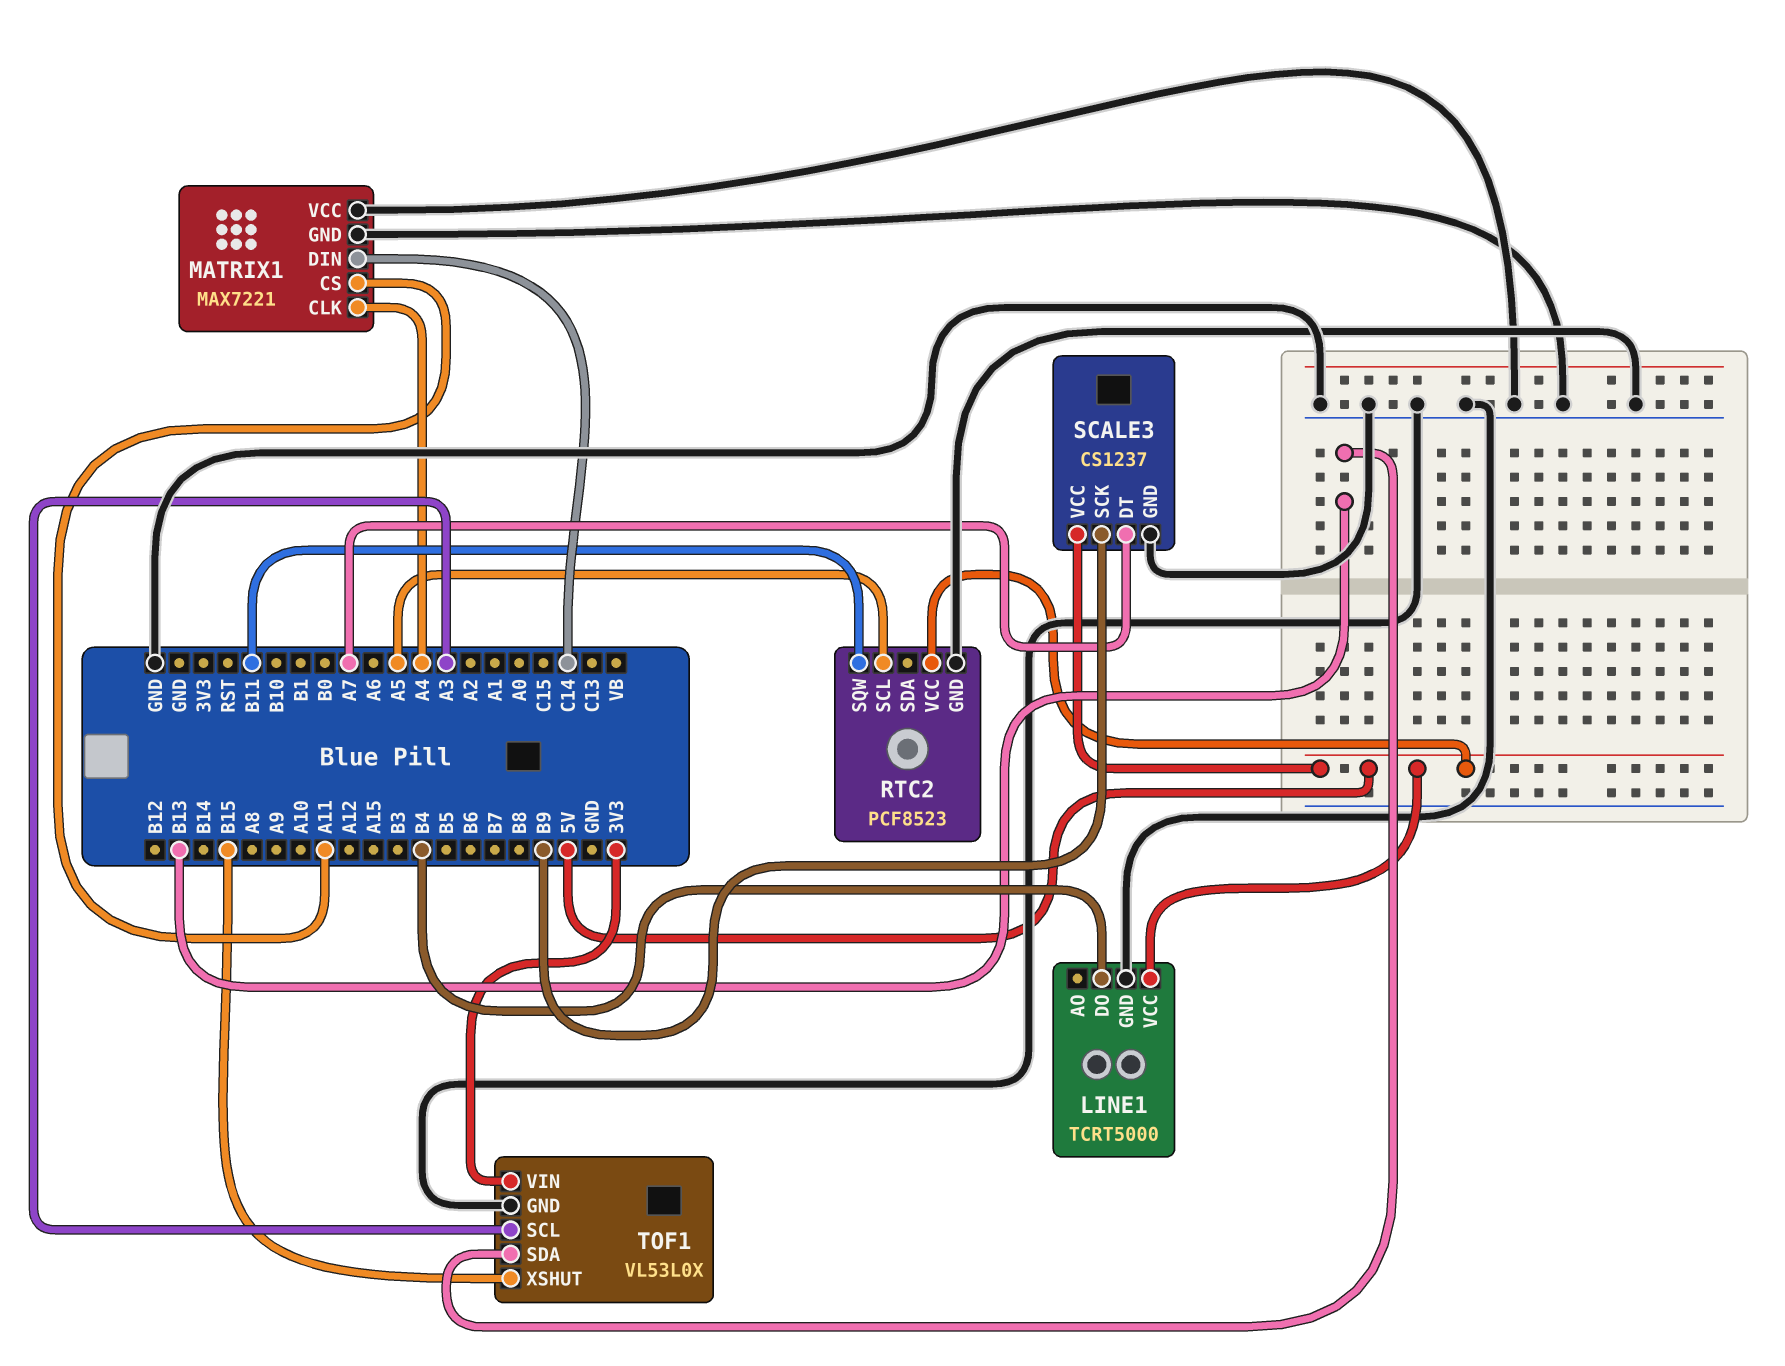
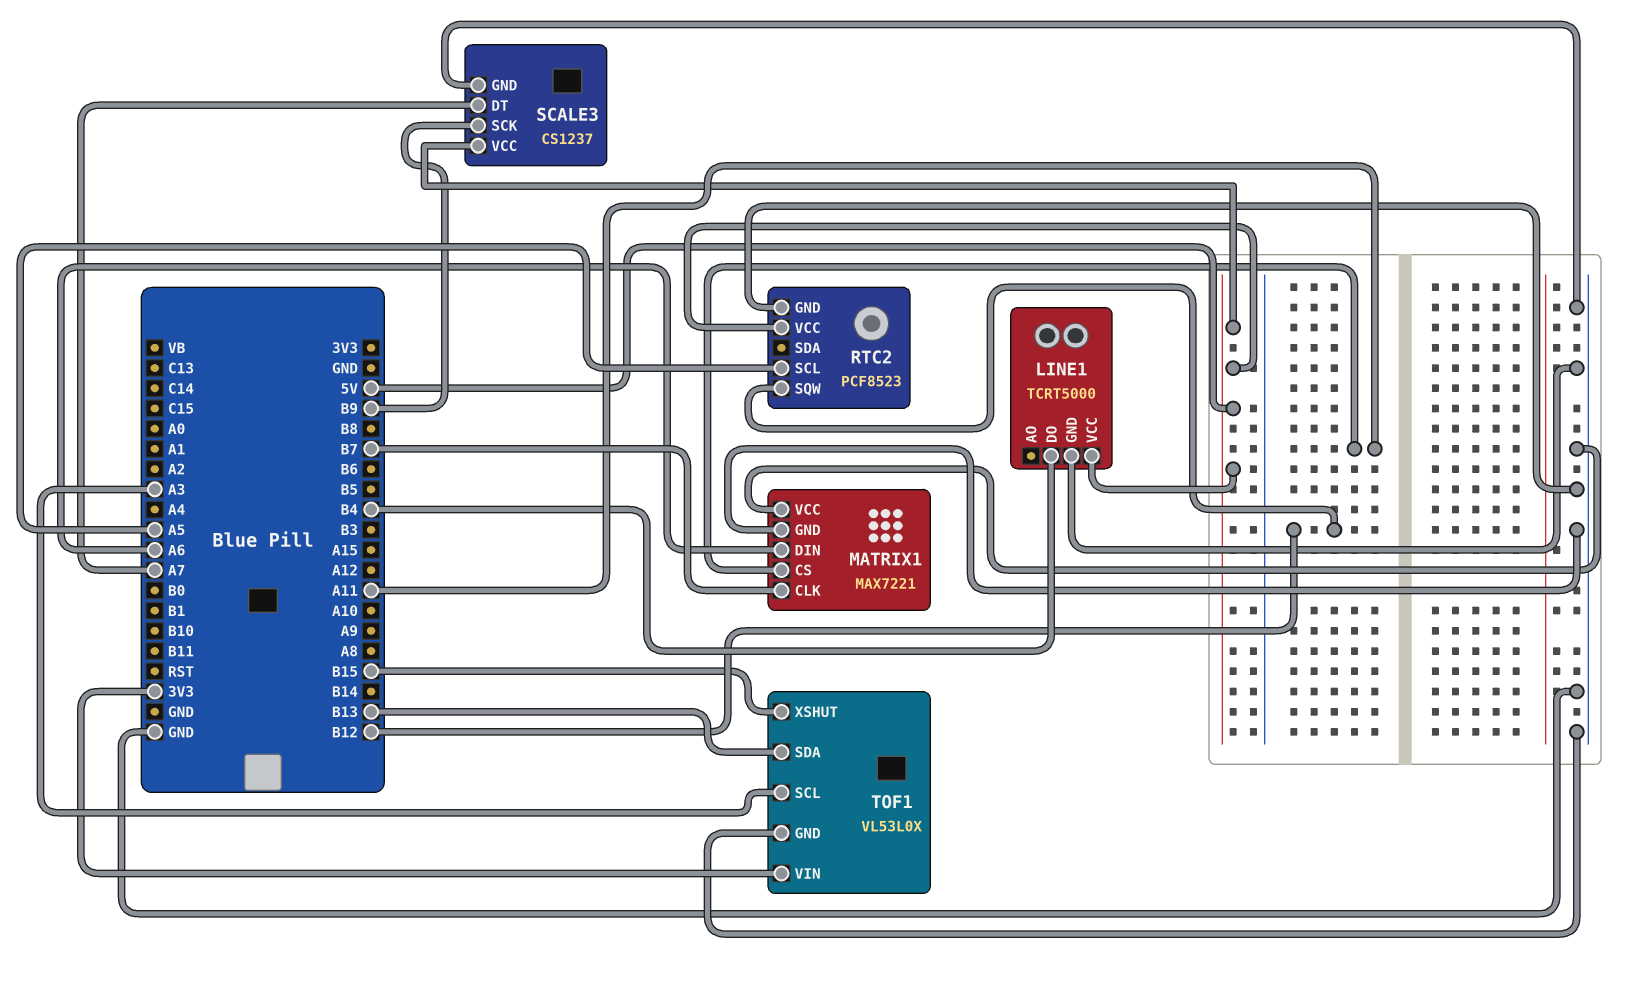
MATRIX1 pin CLK: A4 -> B7
MATRIX1 pin DIN: C14 -> A6
RTC2 pin SQW: B11 -> B12

